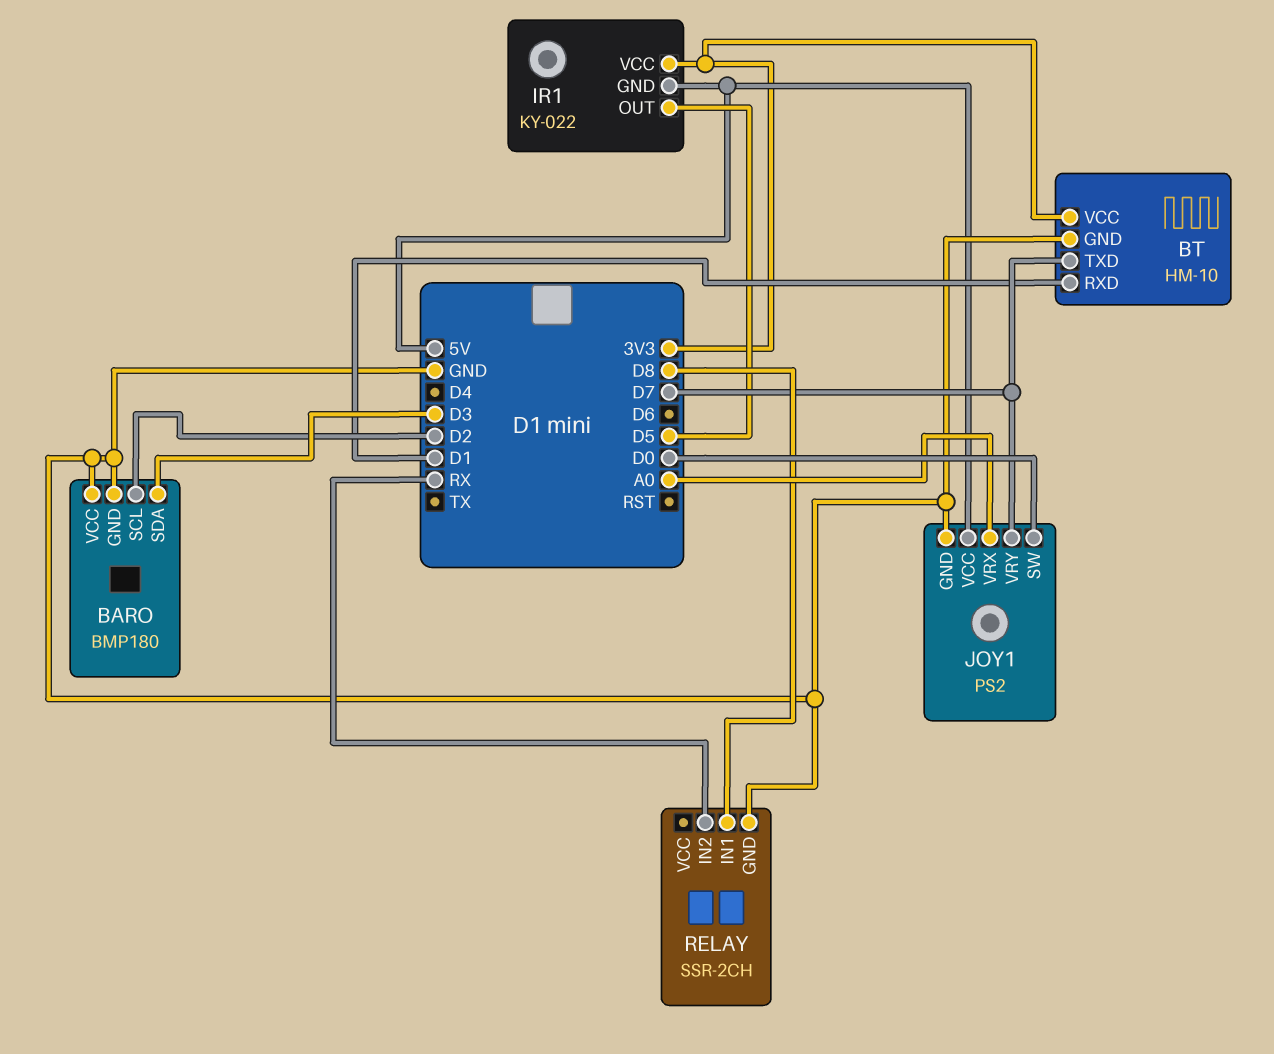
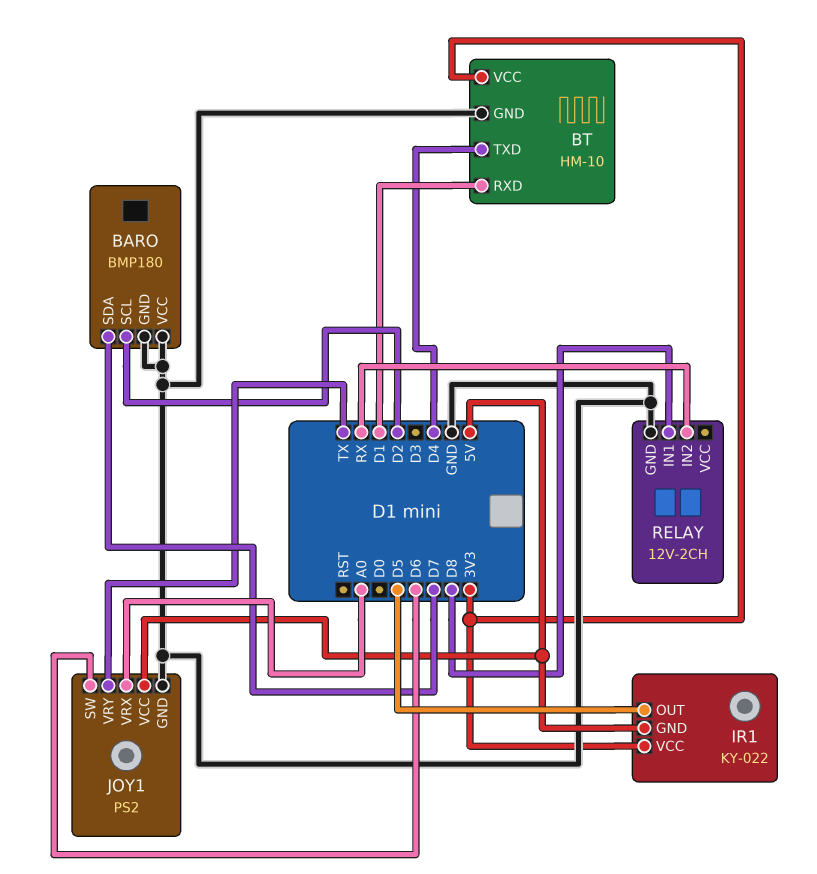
BARO pin SDA: D3 -> D7
BT pin TXD: D7 -> D4
JOY1 pin SW: D0 -> D6
JOY1 pin VRY: D7 -> TX
RELAY: SSR-2CH -> 12V-2CH

